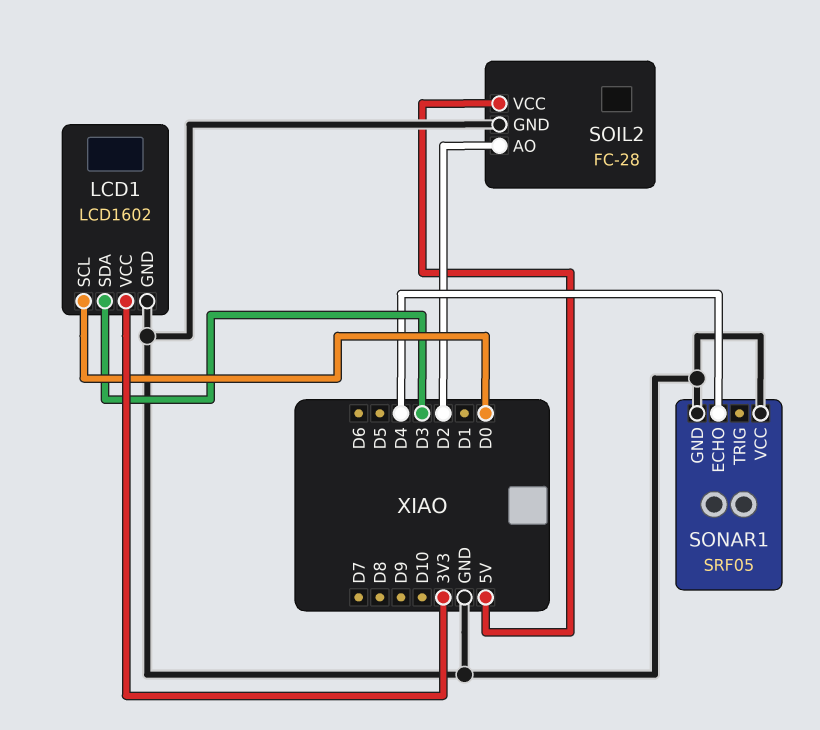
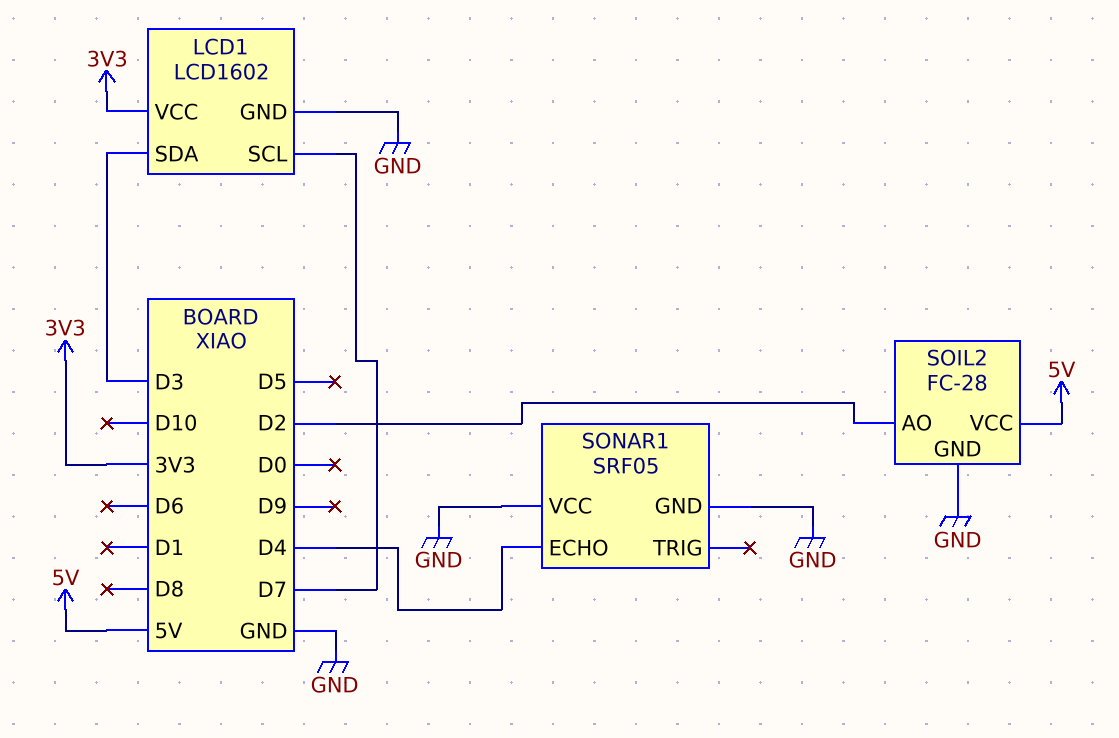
LCD1 pin SCL: D0 -> D7

